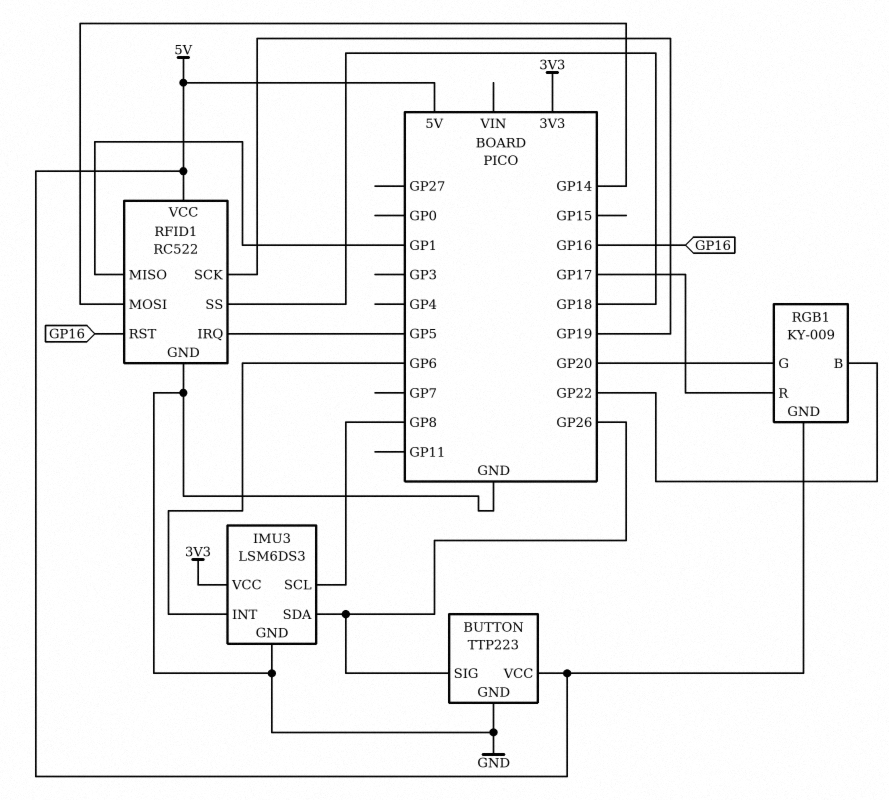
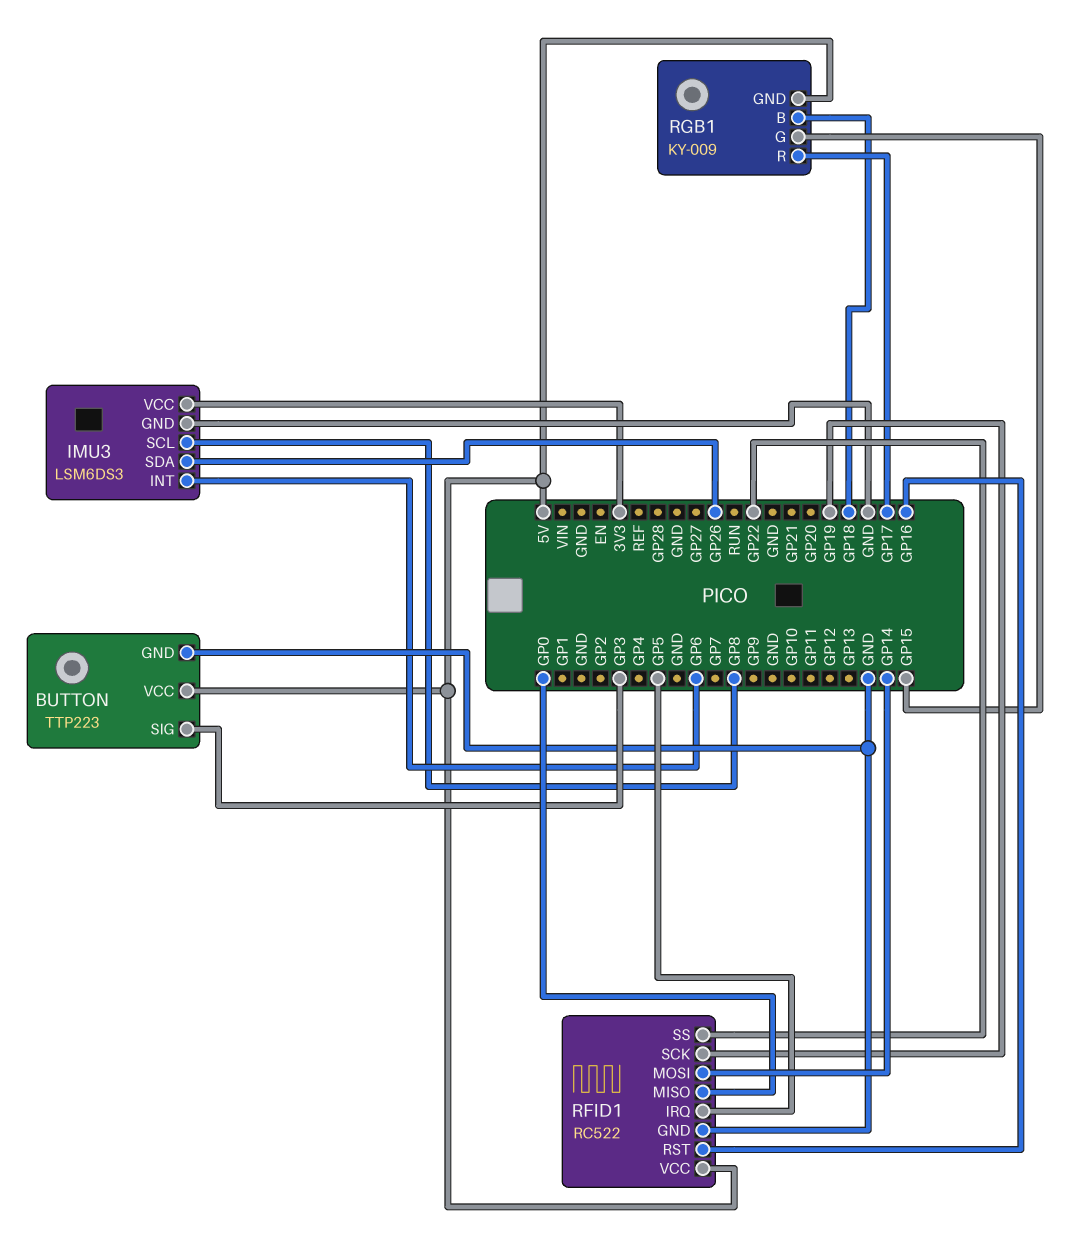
BUTTON pin SIG: GP26 -> GP3
RFID1 pin MISO: GP1 -> GP0
RFID1 pin SS: GP18 -> GP22
RGB1 pin B: GP22 -> GP18
RGB1 pin G: GP20 -> GP15

